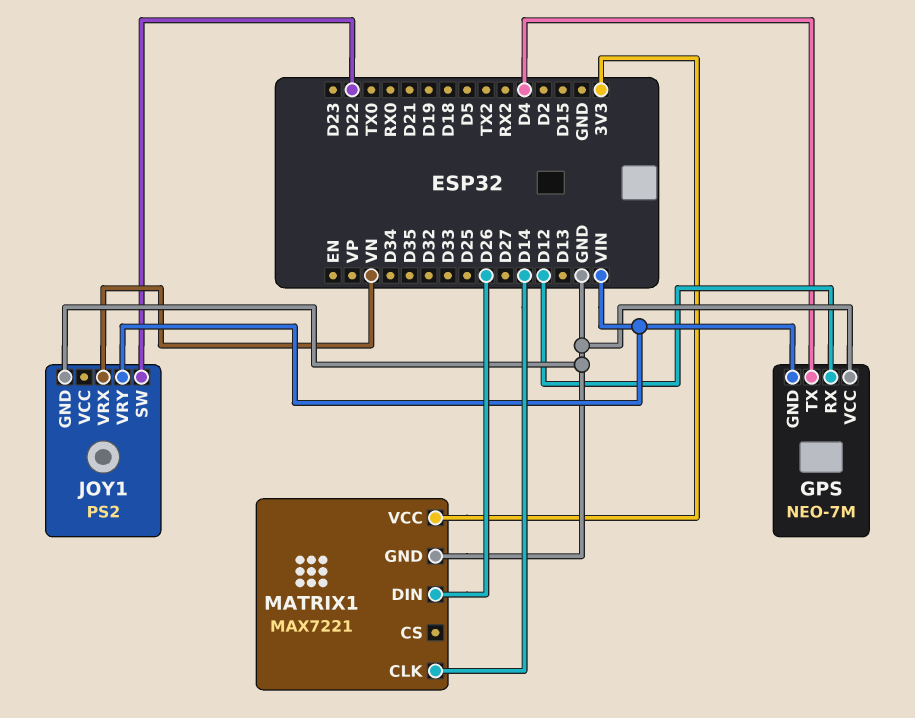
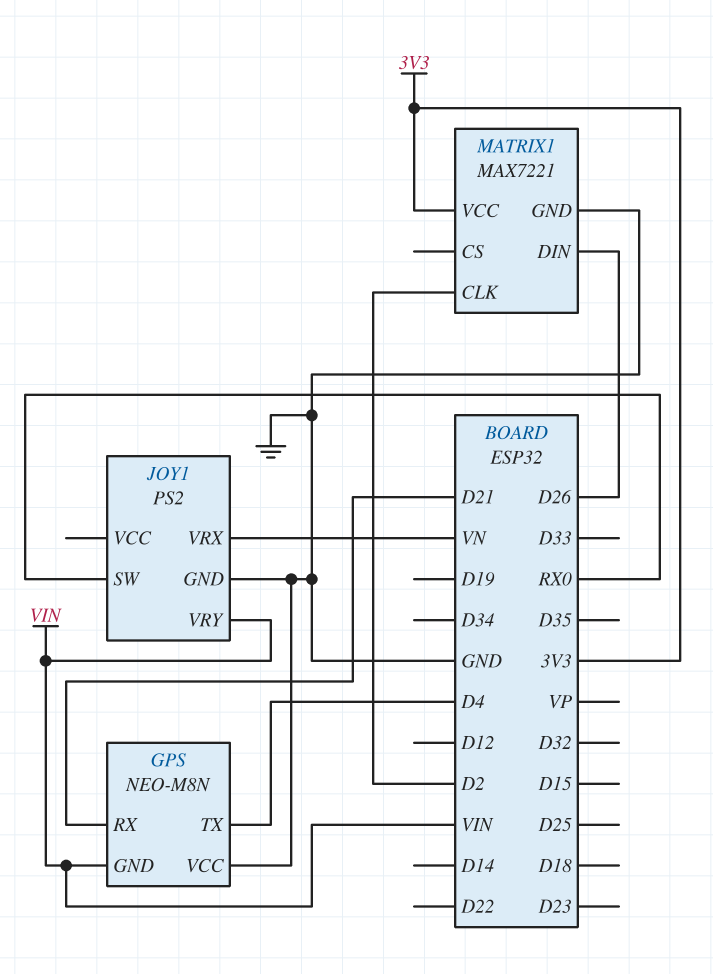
GPS: NEO-7M -> NEO-M8N
GPS pin RX: D12 -> D21
JOY1 pin SW: D22 -> RX0
MATRIX1 pin CLK: D14 -> D2

